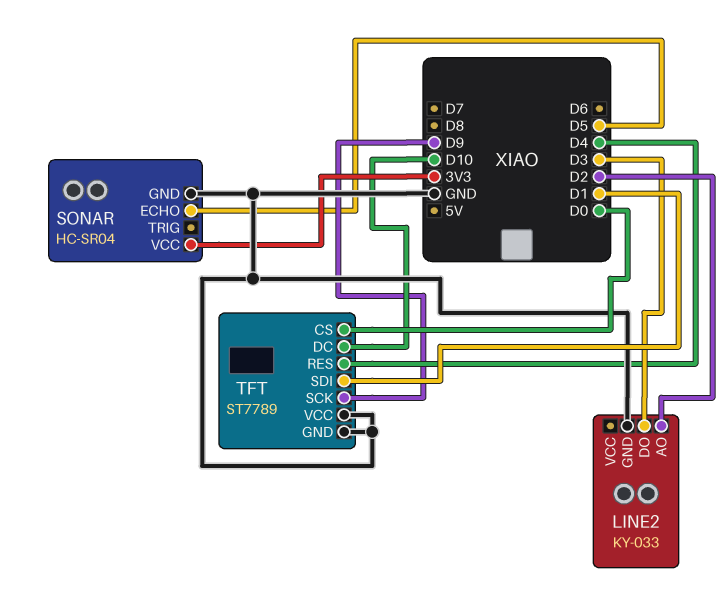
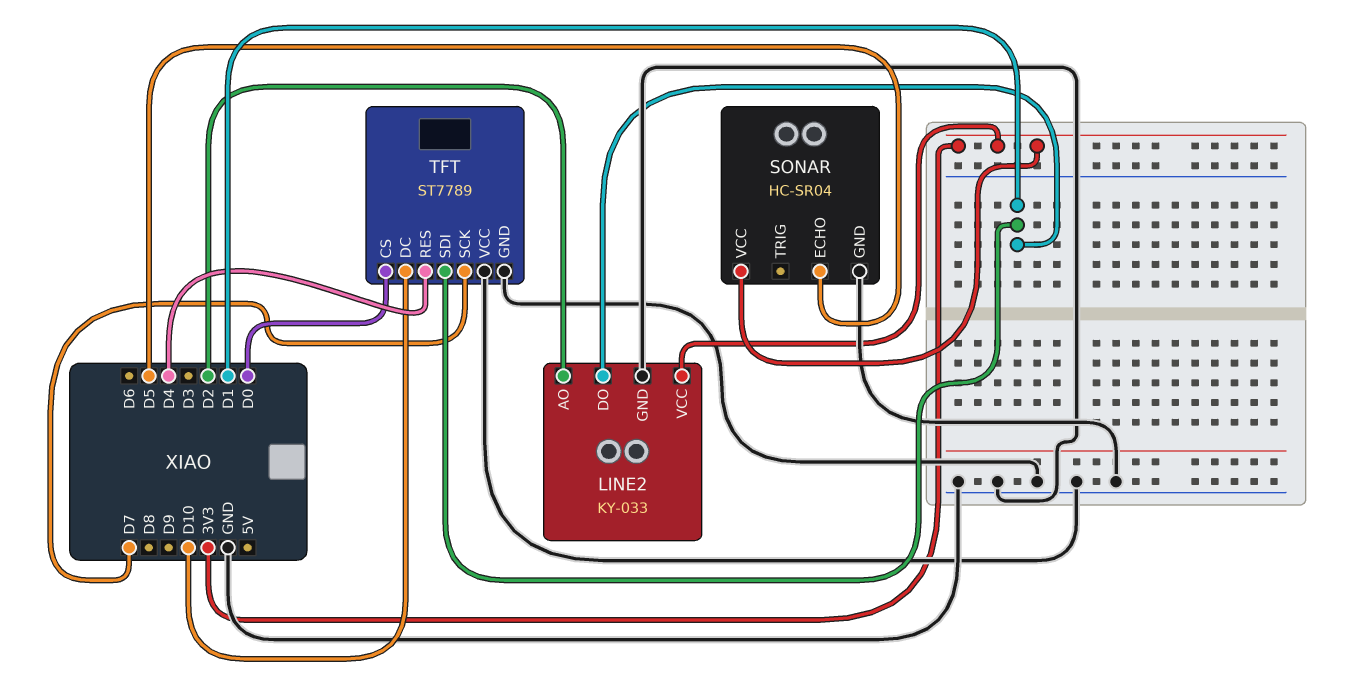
LINE2 pin DO: D3 -> D1
LINE2 pin VCC: none -> 3V3
TFT pin SCK: D9 -> D7

